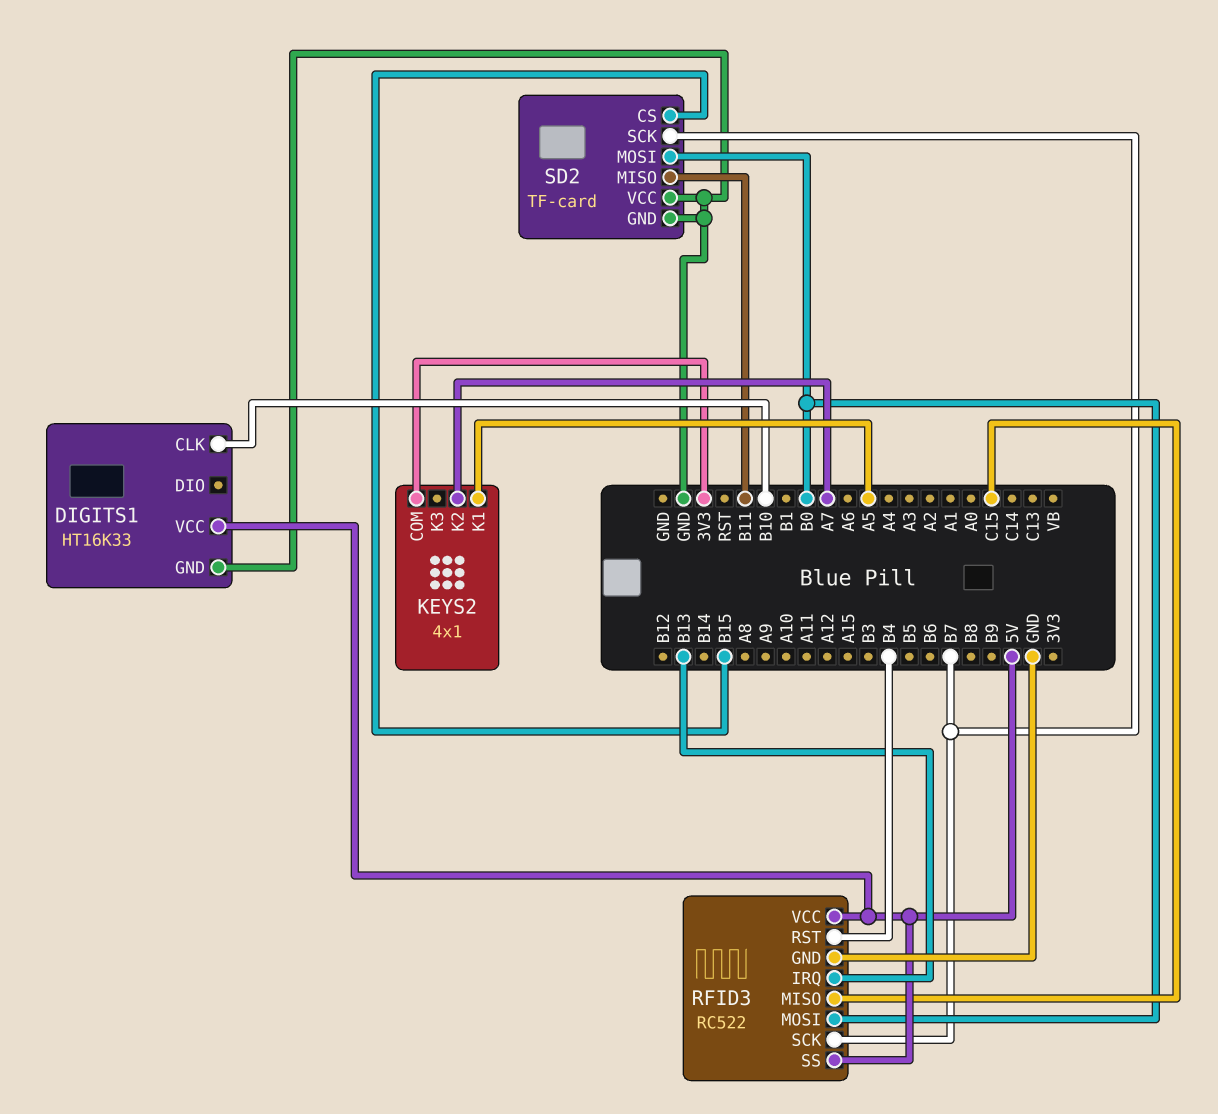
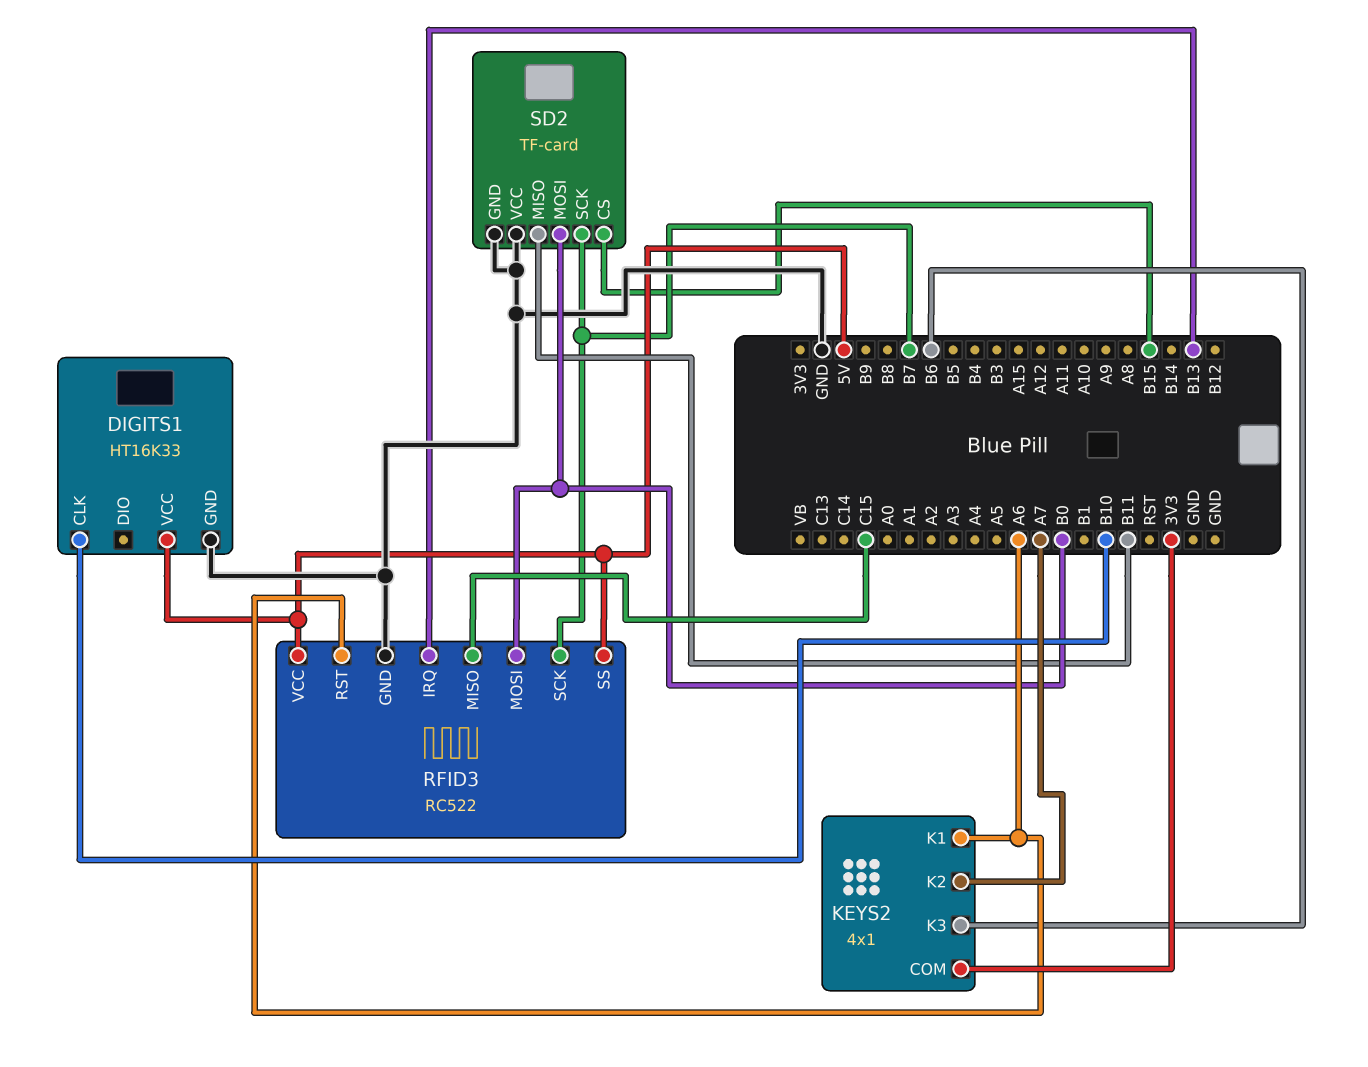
KEYS2 pin K1: A5 -> A6
KEYS2 pin K3: none -> B6
RFID3 pin RST: B4 -> A6

